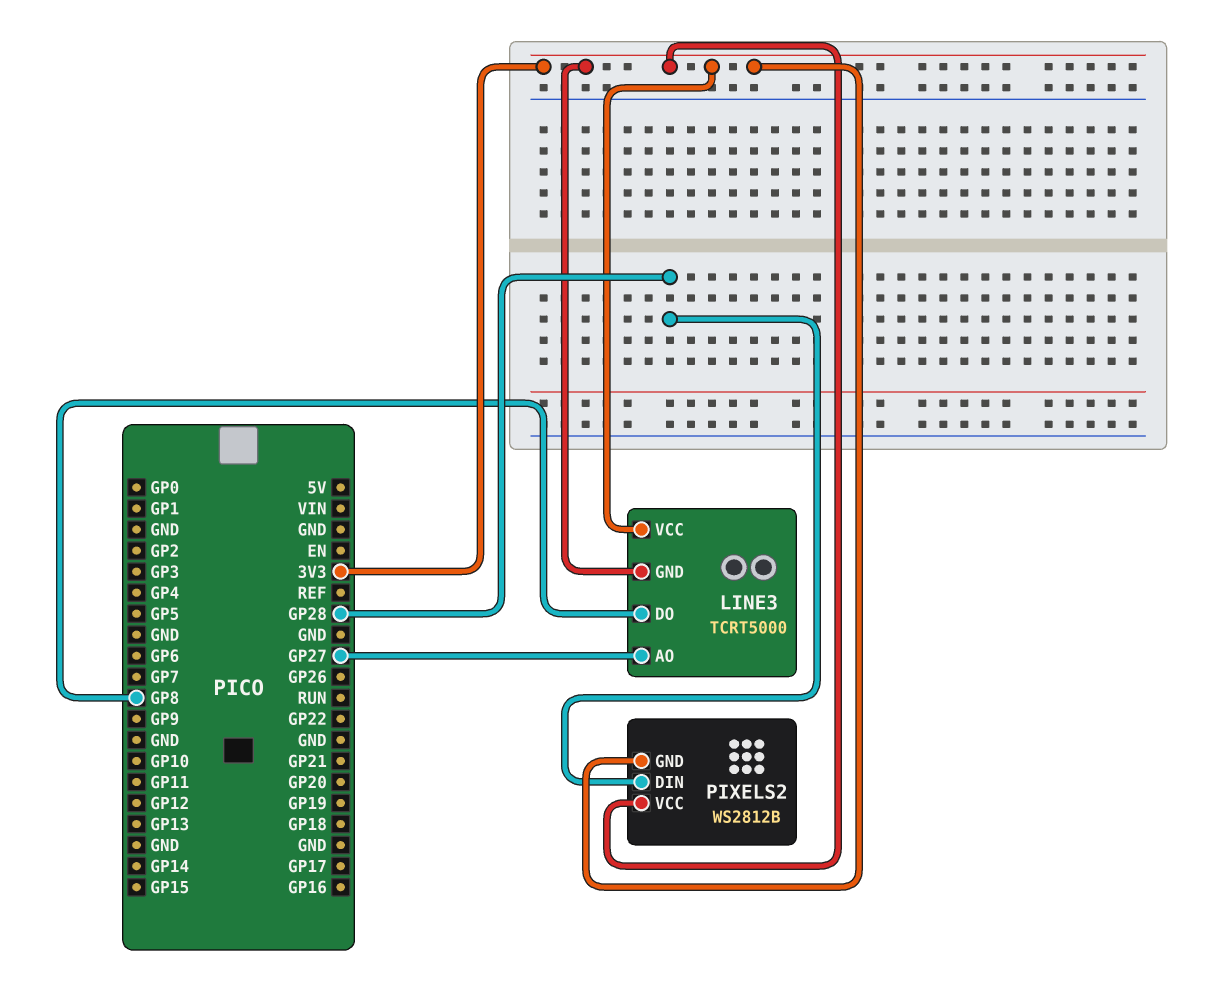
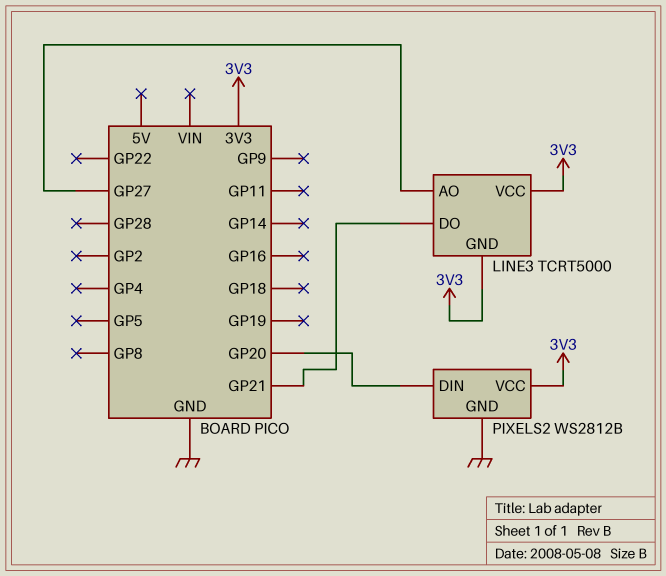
LINE3 pin DO: GP8 -> GP21
PIXELS2 pin DIN: GP28 -> GP20
PIXELS2 pin GND: 3V3 -> GND

